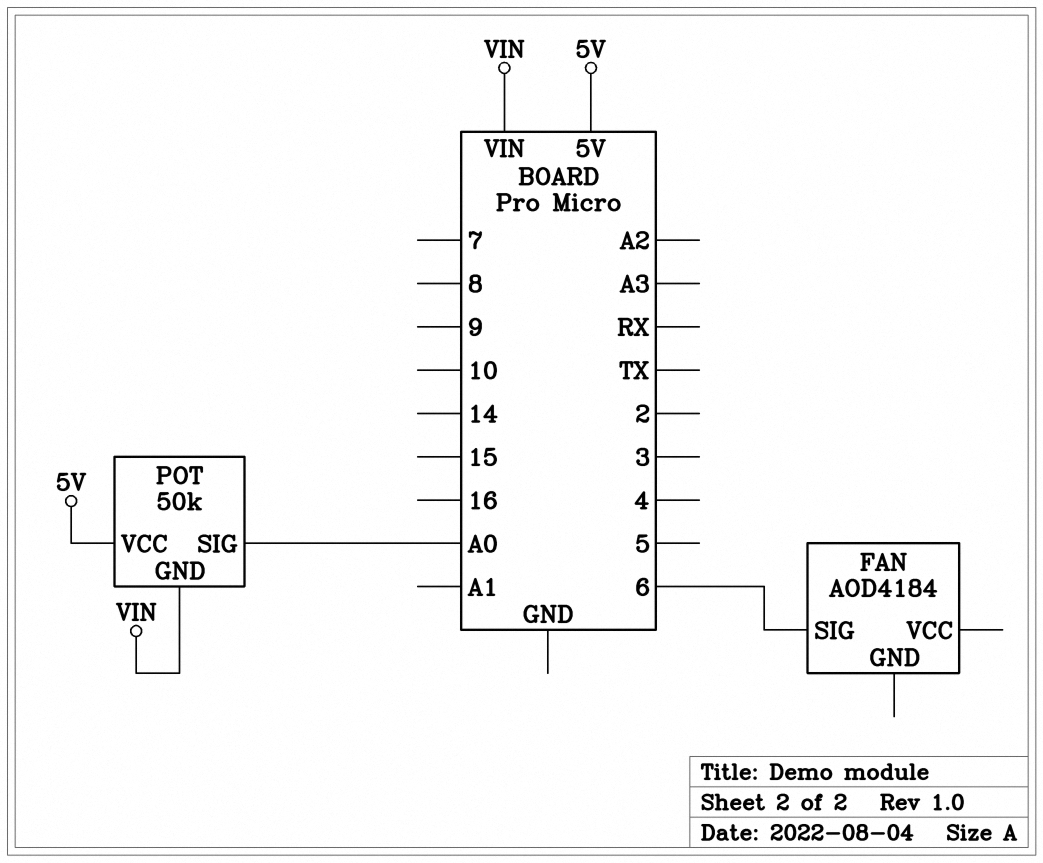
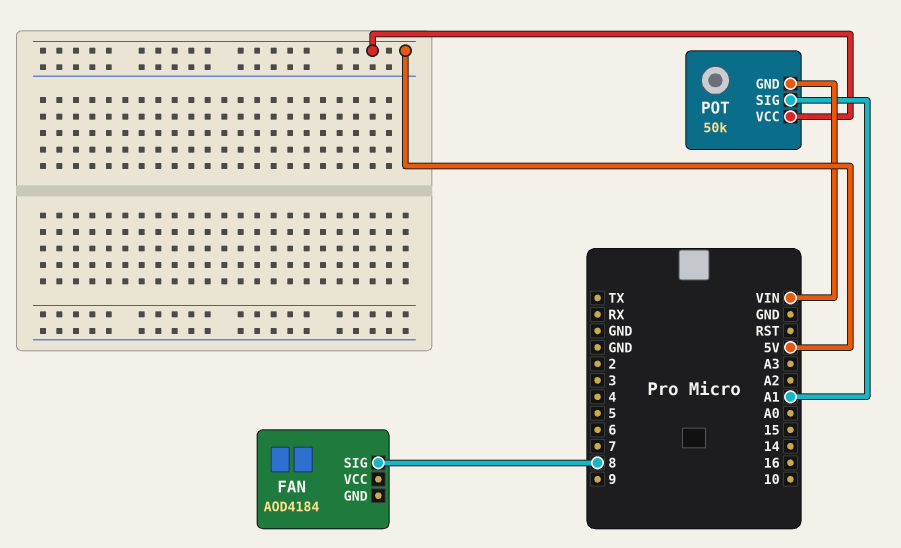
FAN pin SIG: 6 -> 8
POT pin SIG: A0 -> A1

